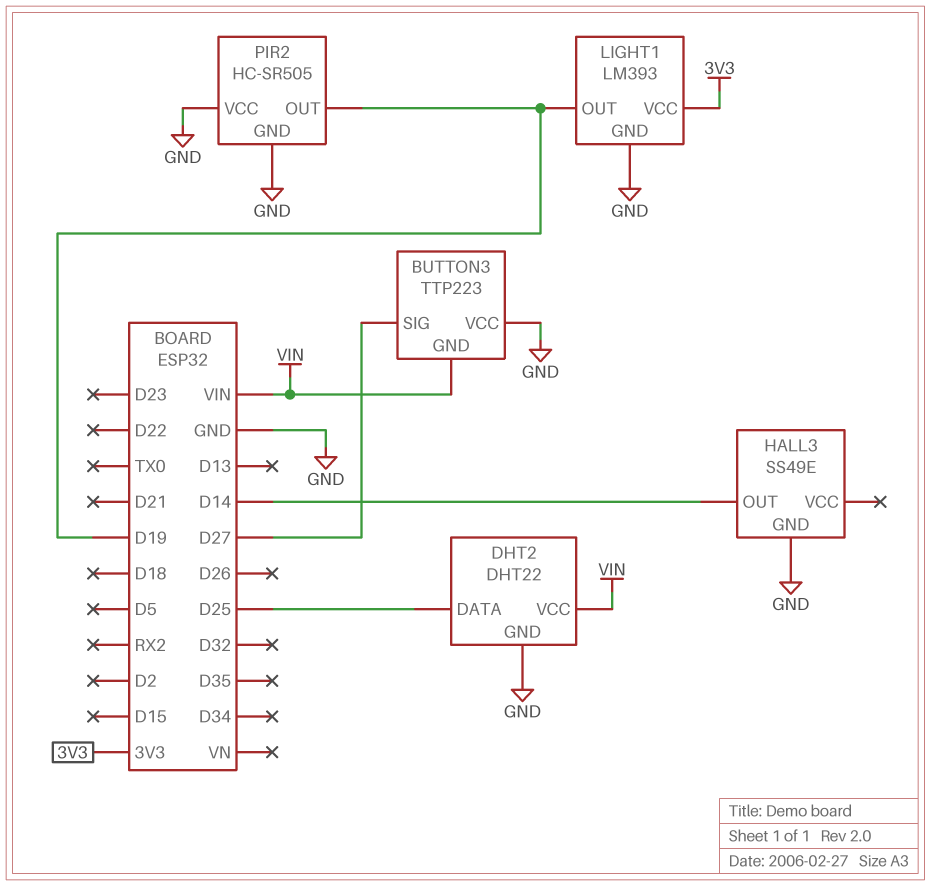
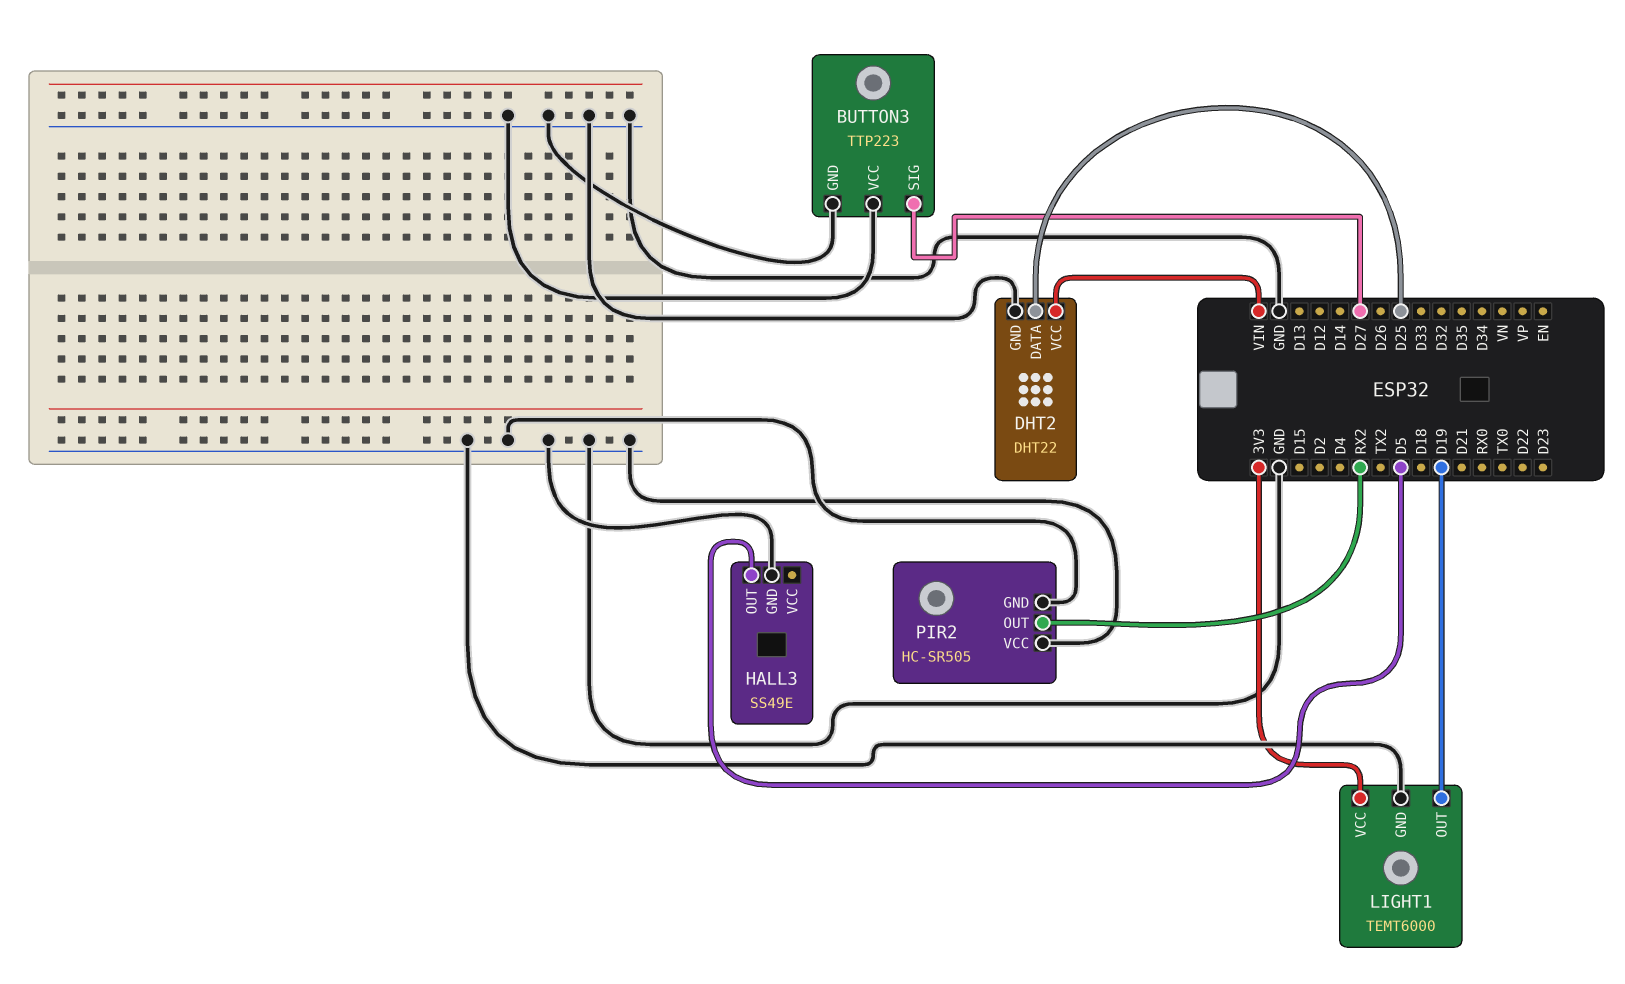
BUTTON3 pin GND: VIN -> GND
HALL3 pin OUT: D14 -> D5
LIGHT1: LM393 -> TEMT6000
PIR2 pin OUT: D19 -> RX2

